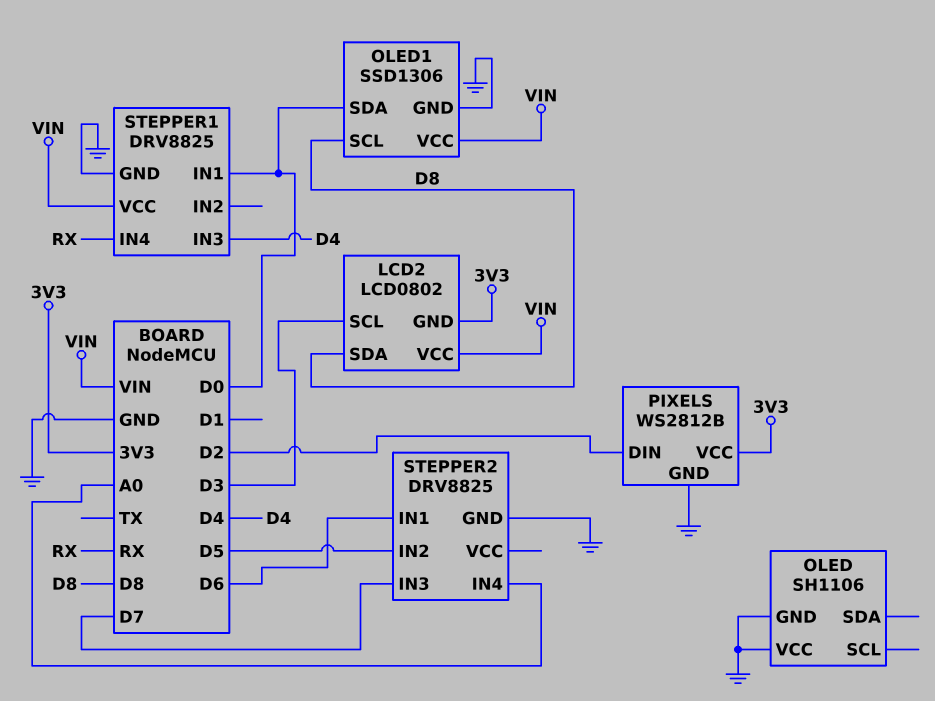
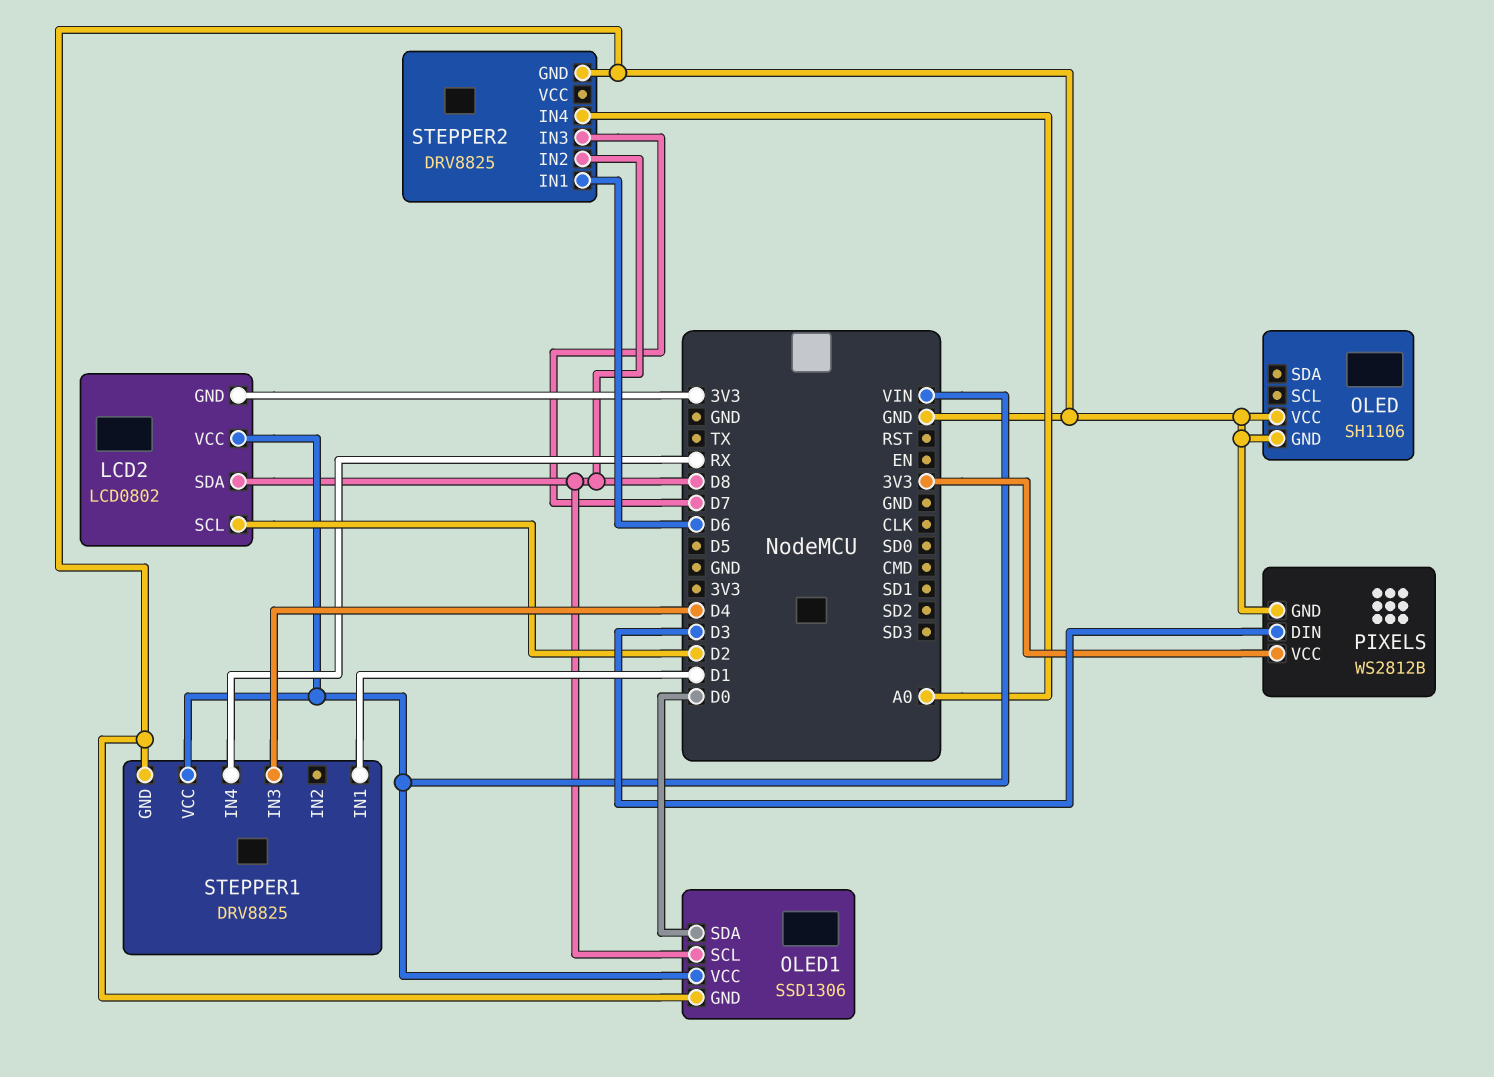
LCD2 pin SCL: D3 -> D2
PIXELS pin DIN: D2 -> D3
STEPPER1 pin IN1: D0 -> D1
STEPPER2 pin IN2: D5 -> D8

